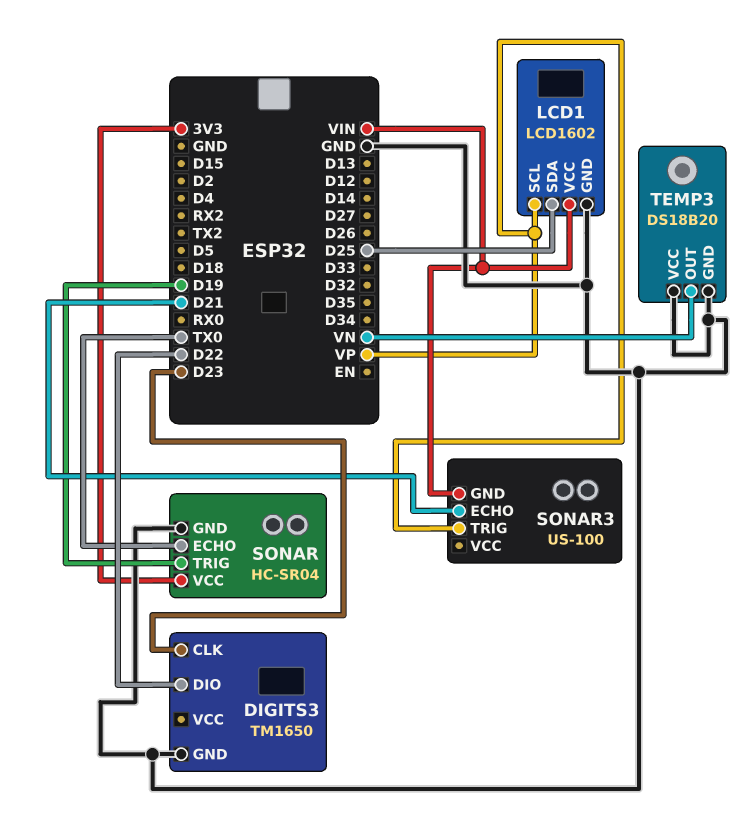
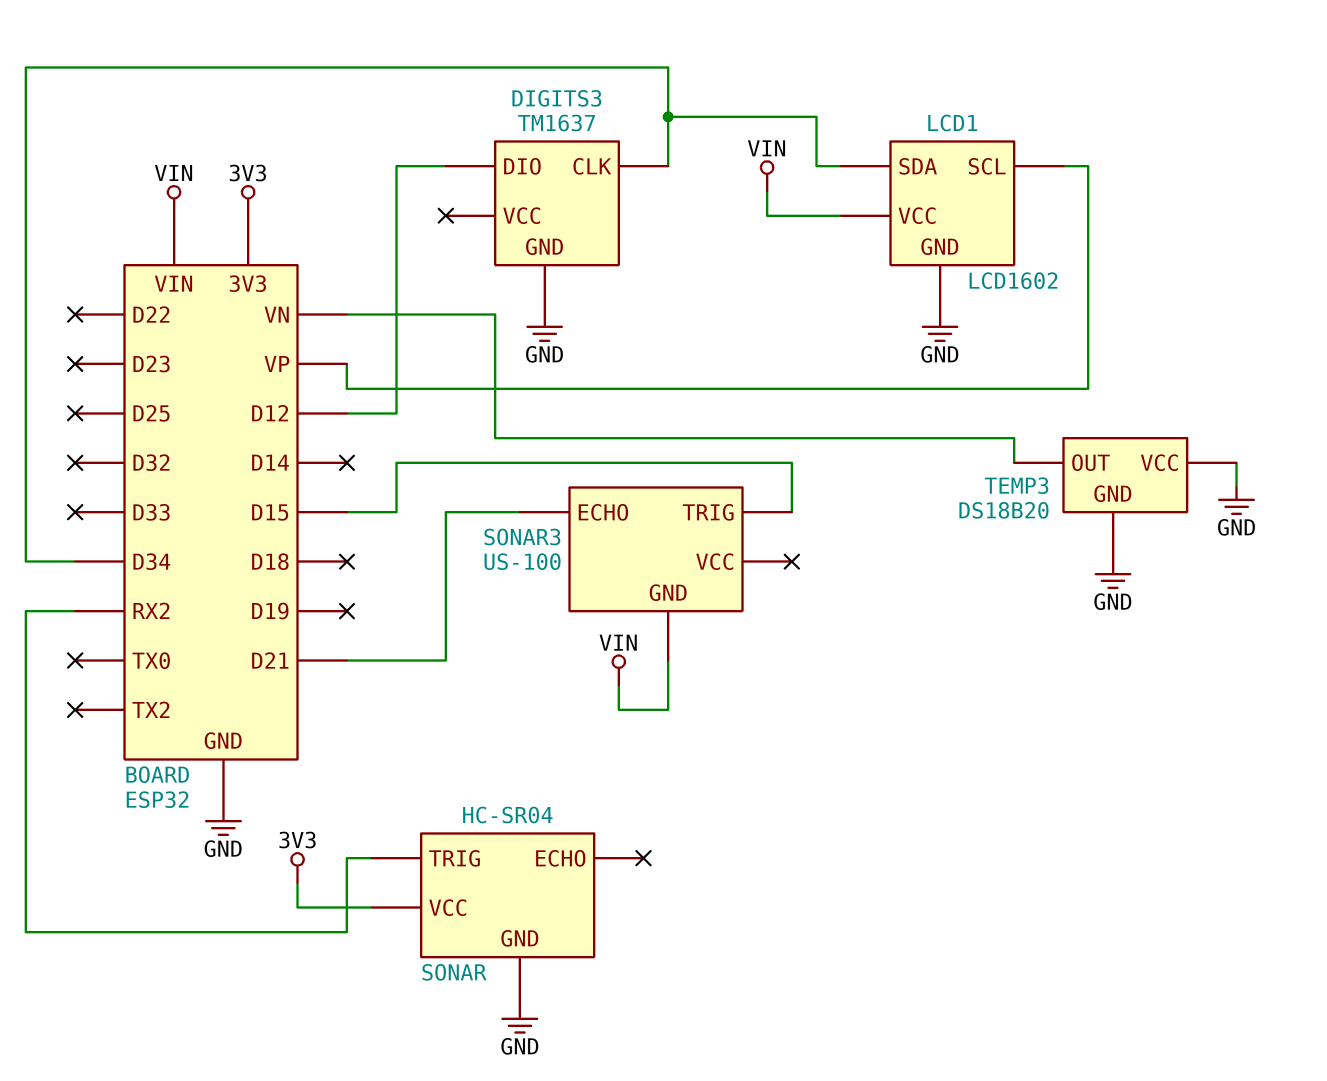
DIGITS3: TM1650 -> TM1637
DIGITS3 pin CLK: D23 -> D34
DIGITS3 pin DIO: D22 -> D12
LCD1 pin SDA: D25 -> D34
SONAR pin ECHO: TX0 -> none
SONAR pin TRIG: D19 -> RX2
SONAR3 pin TRIG: VP -> D15

